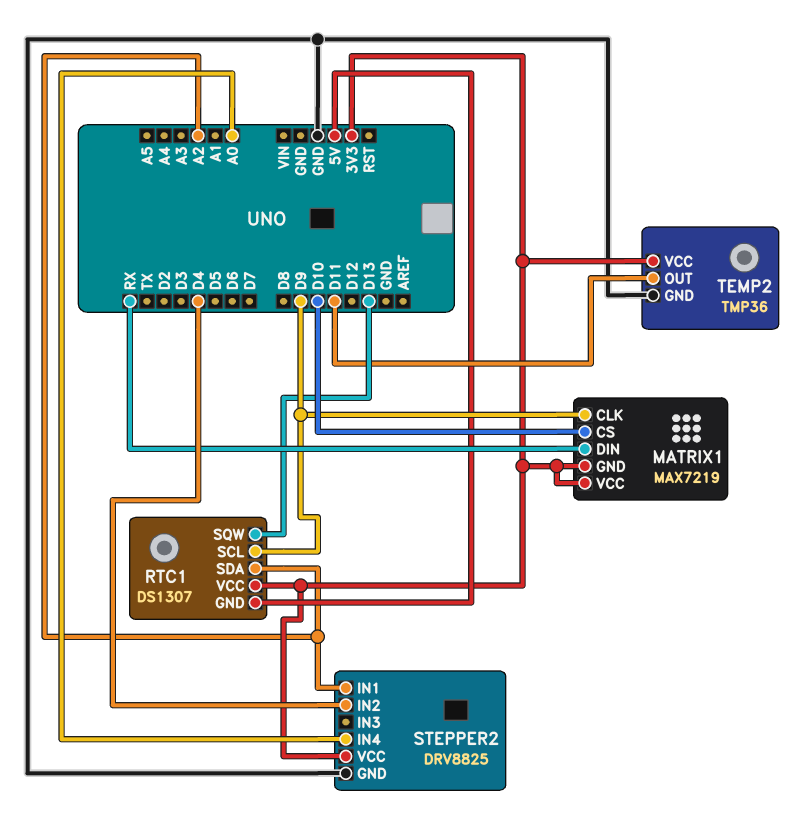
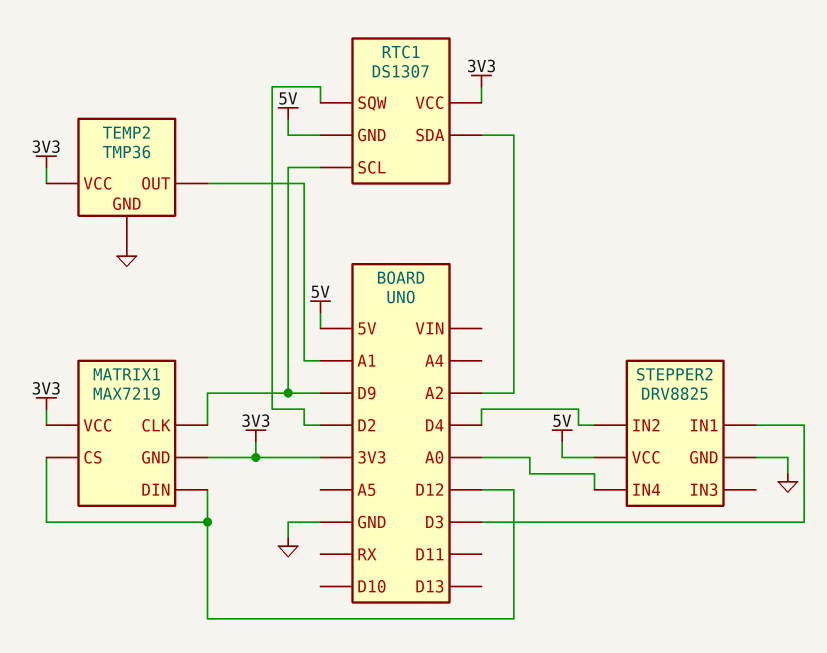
MATRIX1 pin CS: D10 -> D12
MATRIX1 pin DIN: RX -> D12
RTC1 pin SQW: D13 -> D2
STEPPER2 pin IN1: A2 -> D3
STEPPER2 pin VCC: 3V3 -> 5V
TEMP2 pin OUT: D11 -> A1

